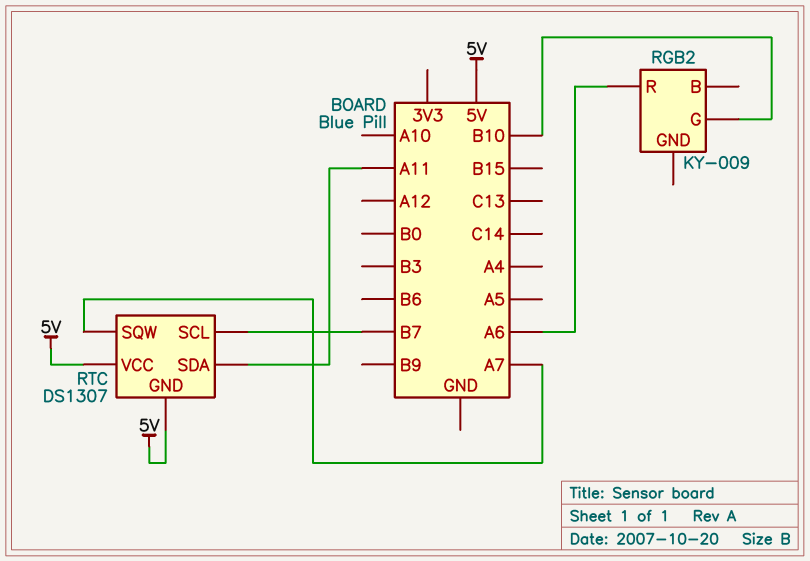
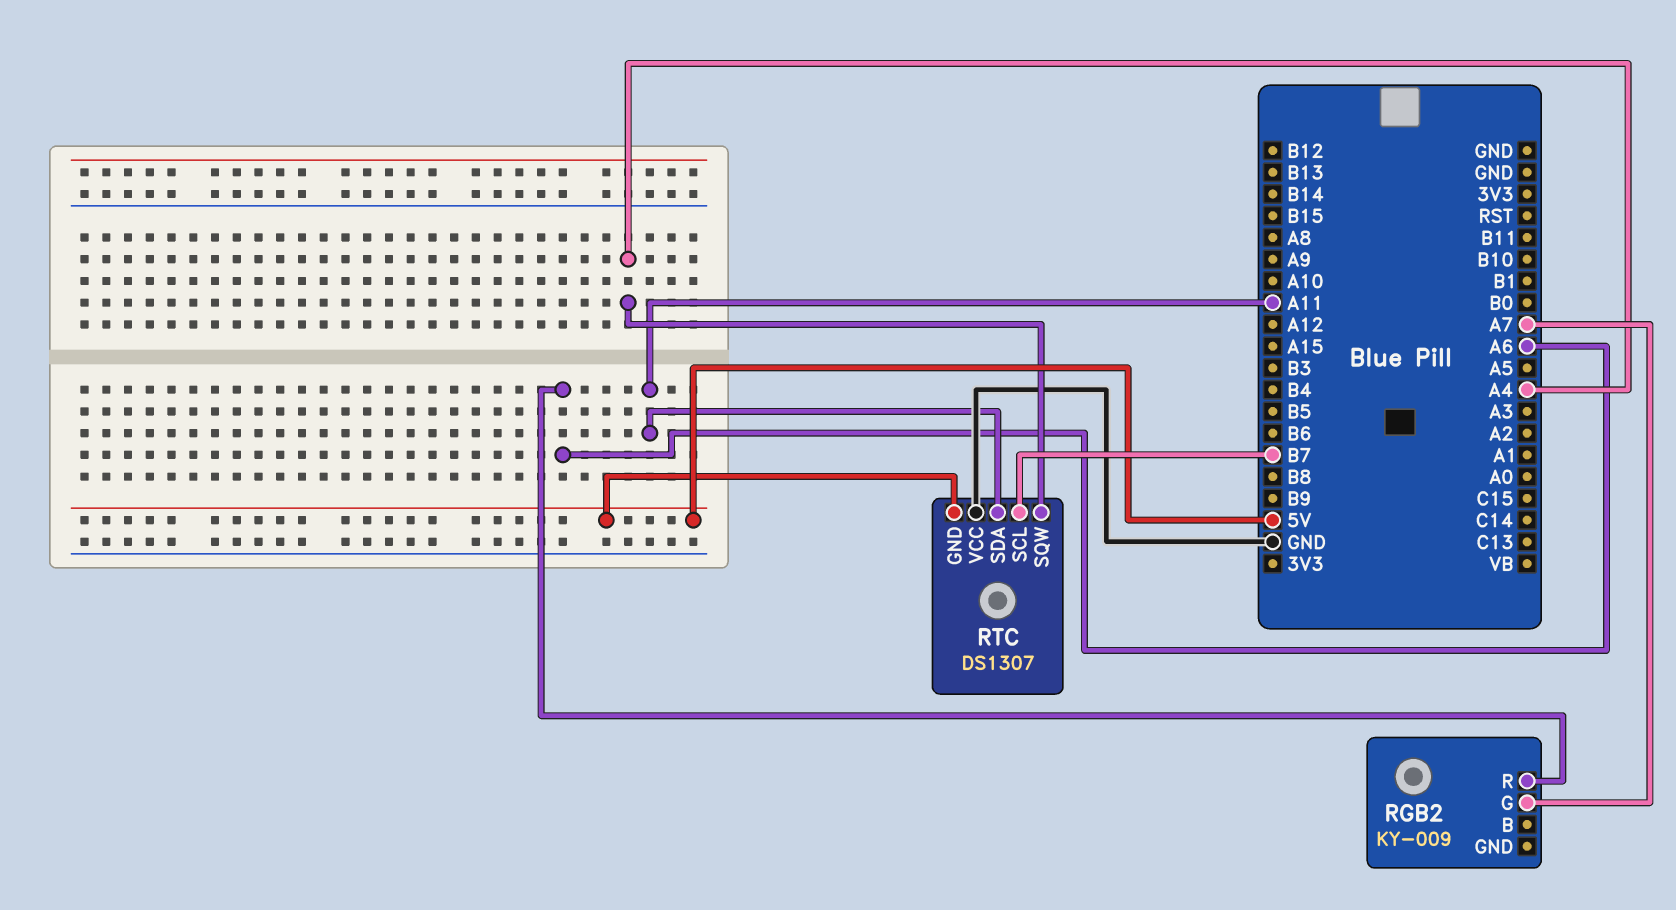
RGB2 pin G: B10 -> A7
RTC pin SQW: A7 -> A4
RTC pin VCC: 5V -> GND

